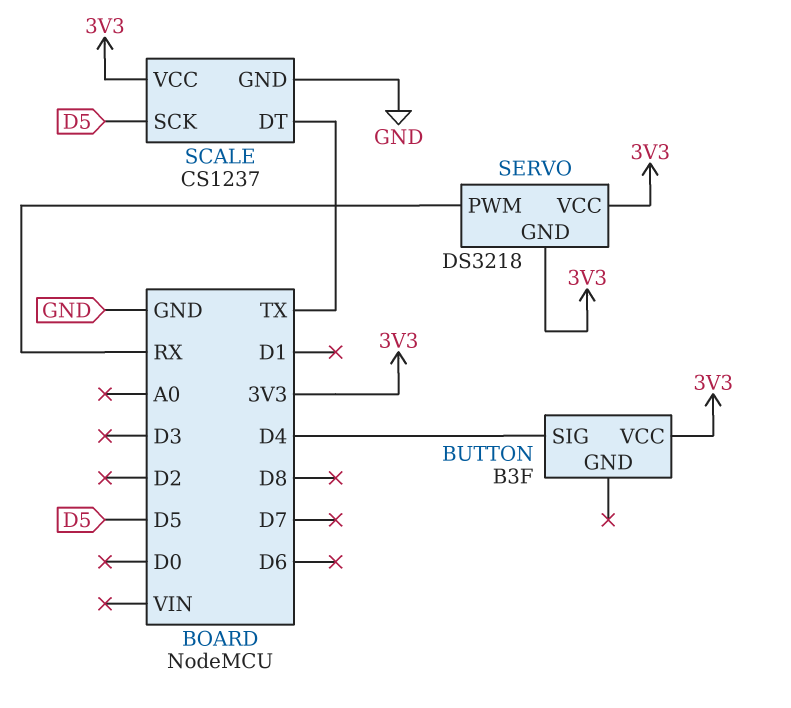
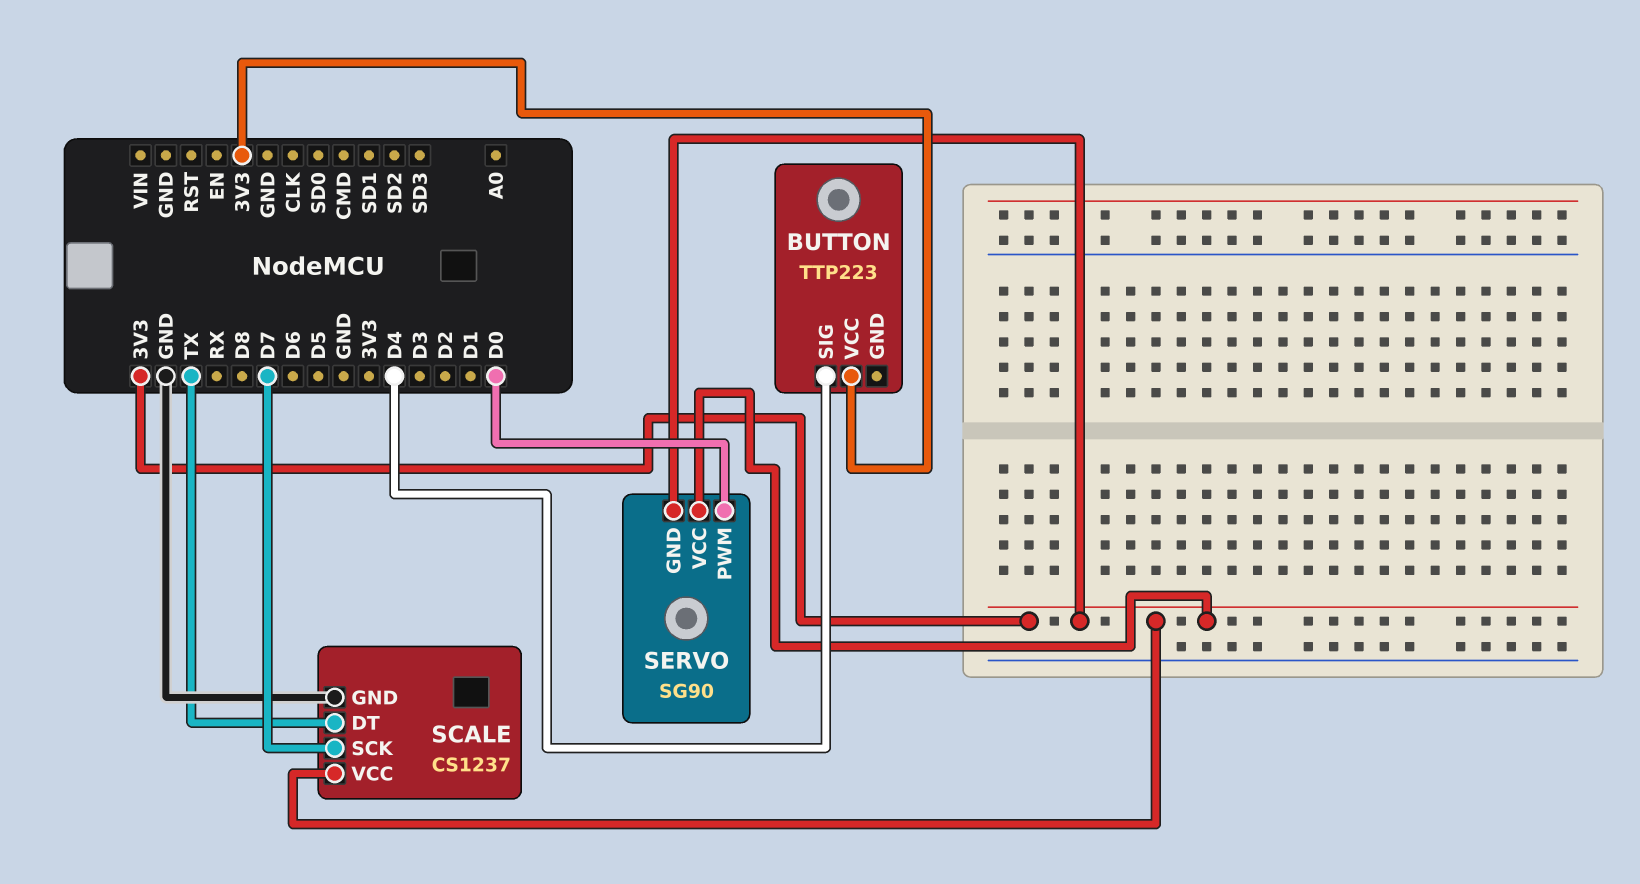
BUTTON: B3F -> TTP223
SCALE pin SCK: D5 -> D7
SERVO: DS3218 -> SG90
SERVO pin PWM: RX -> D0

